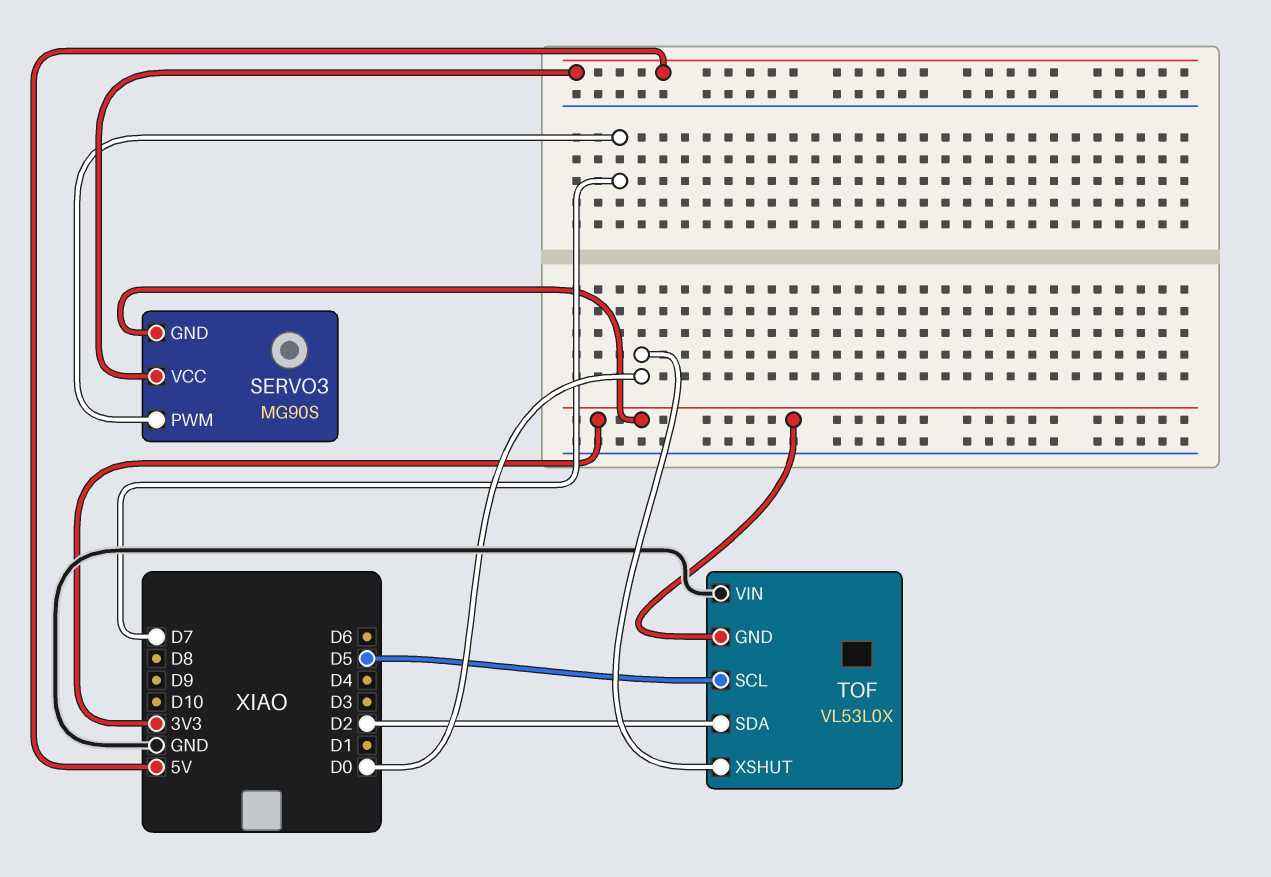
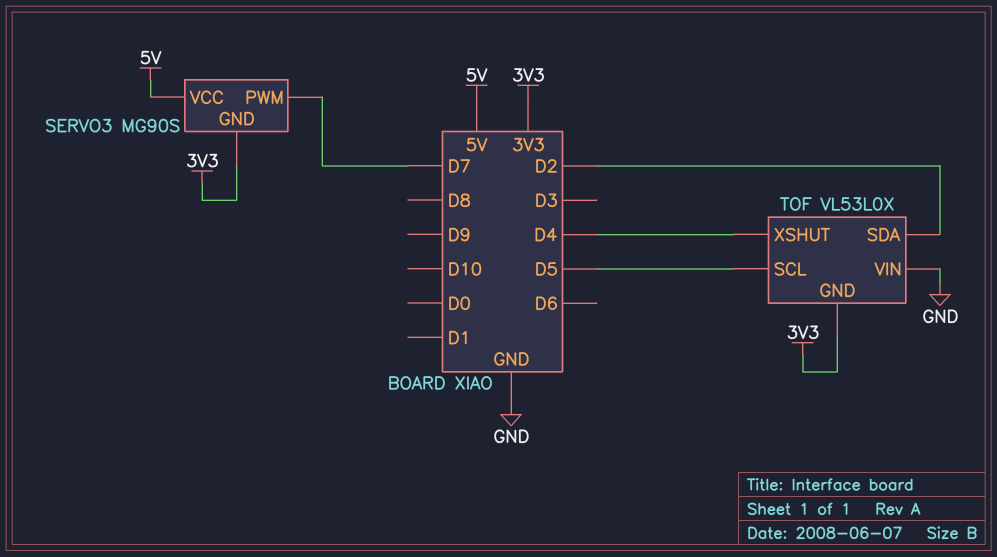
TOF pin XSHUT: D0 -> D4

